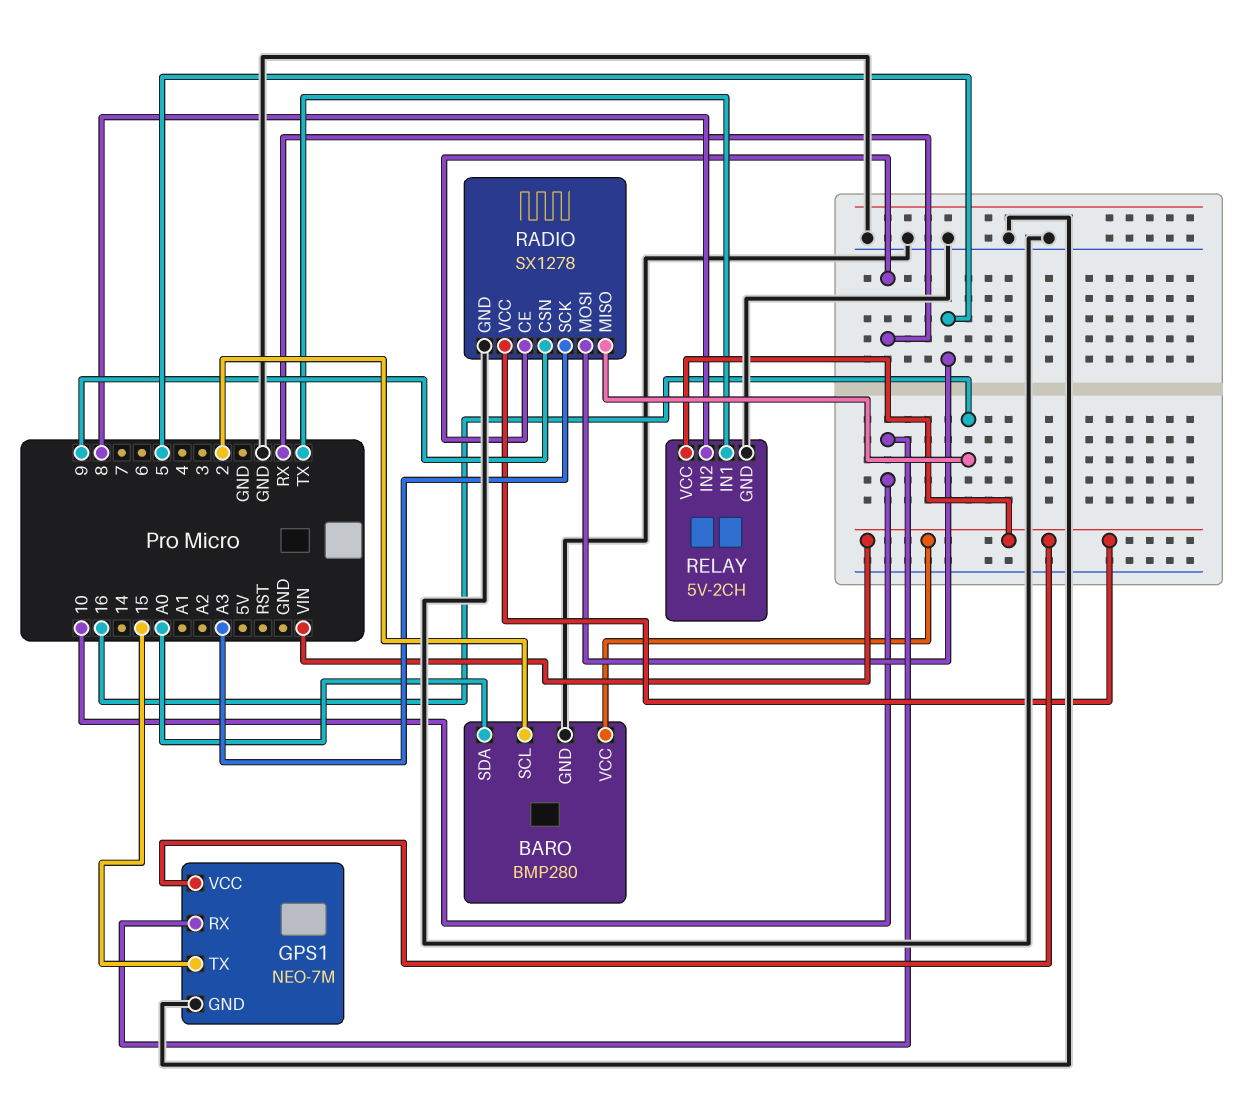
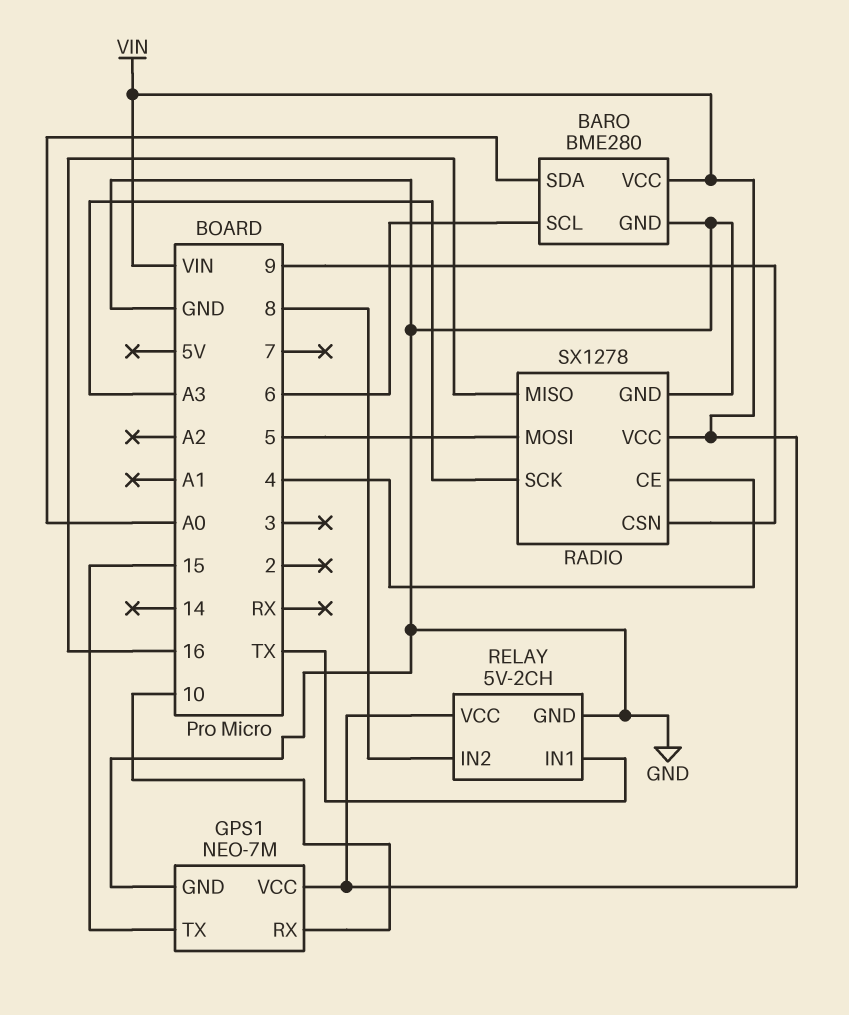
BARO: BMP280 -> BME280
BARO pin SCL: 2 -> 6
RADIO pin CE: RX -> 4

